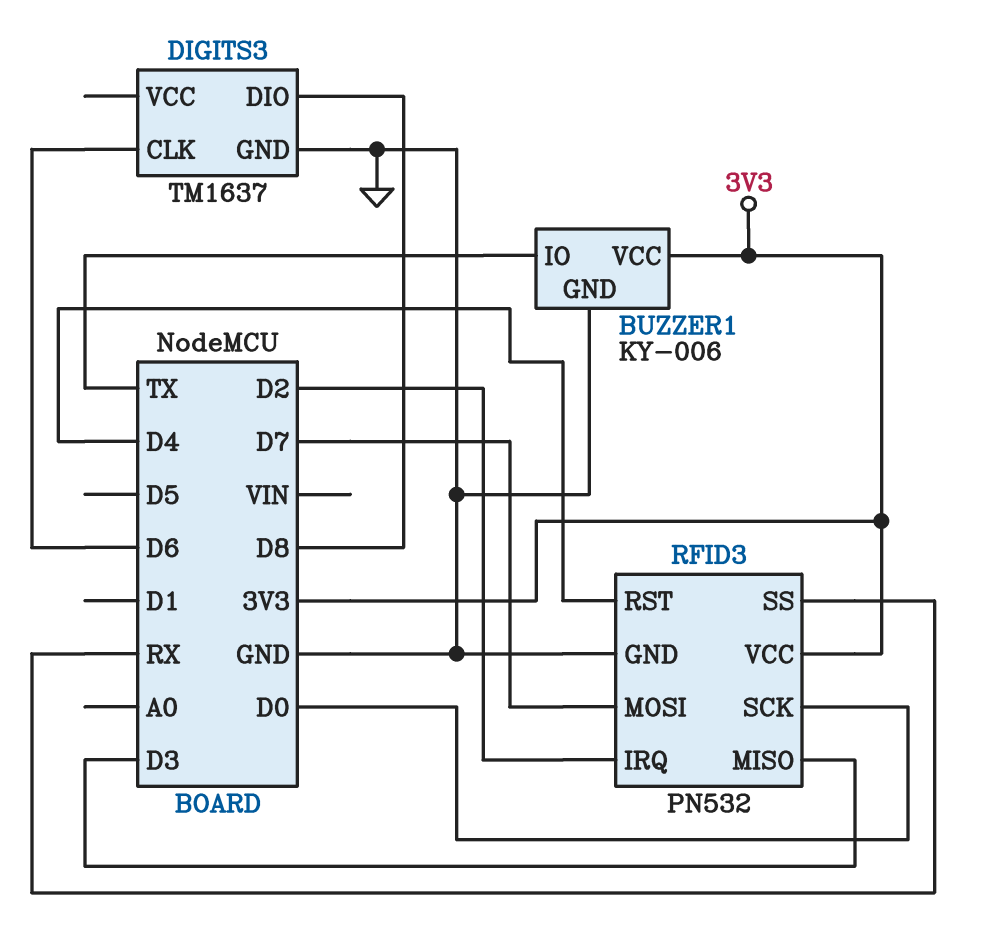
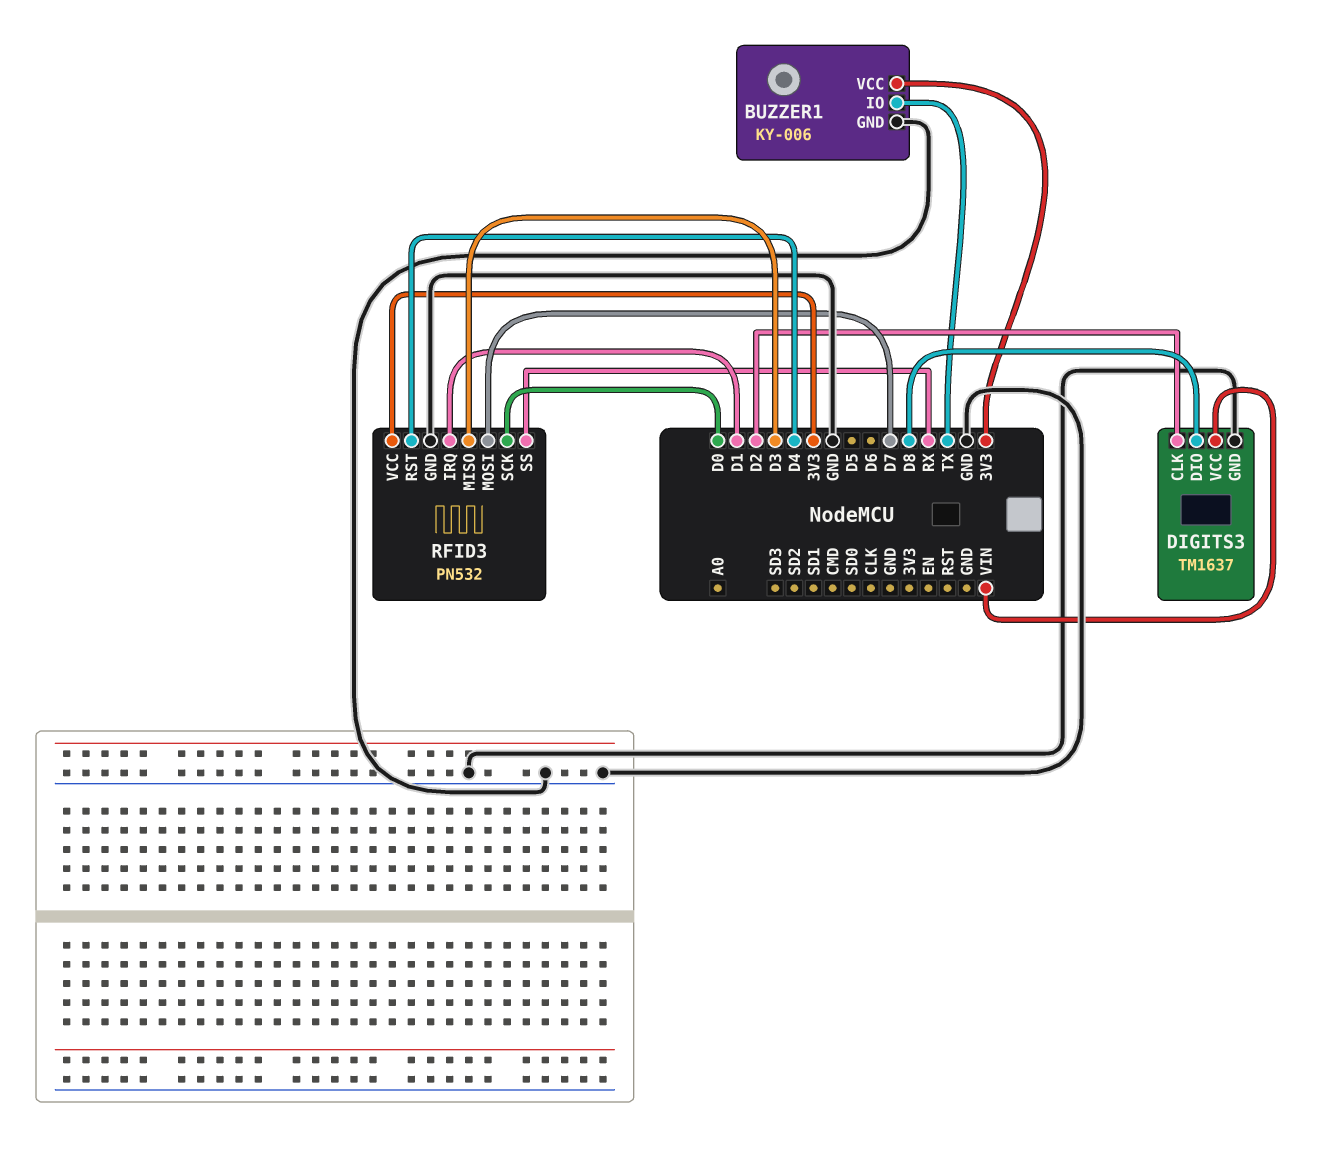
DIGITS3 pin CLK: D6 -> D2
DIGITS3 pin VCC: none -> VIN
RFID3 pin IRQ: D2 -> D1

